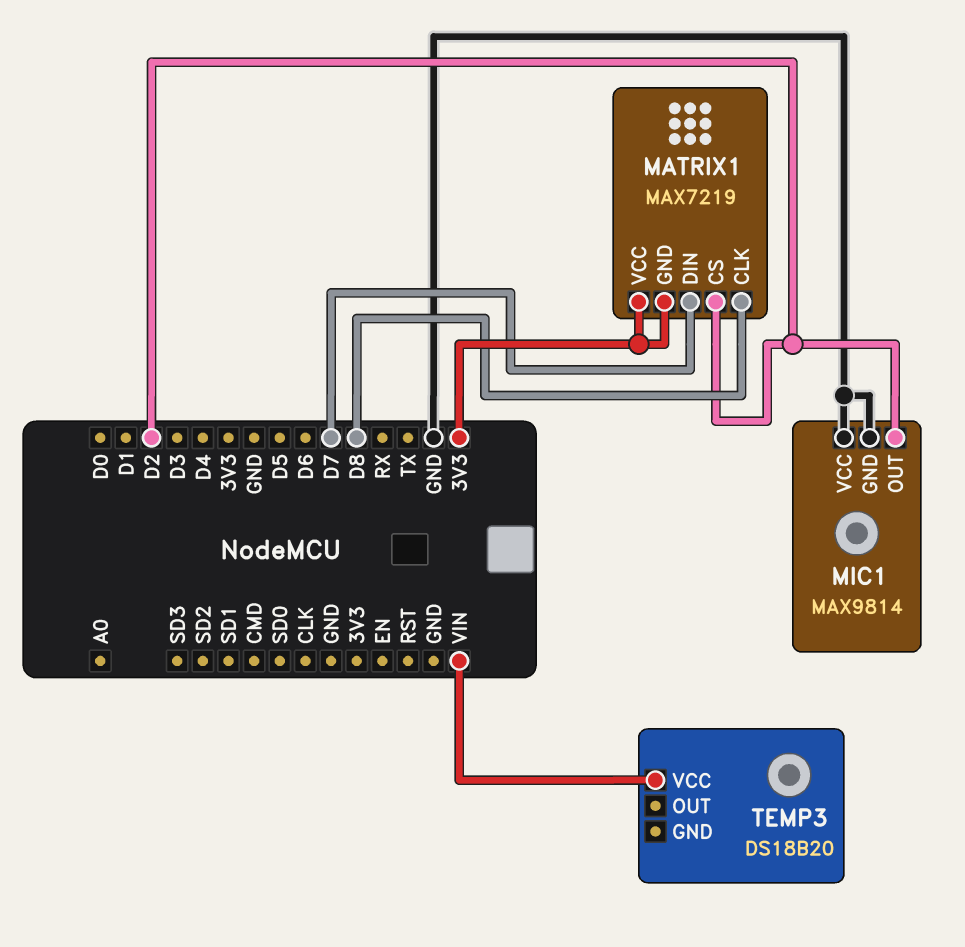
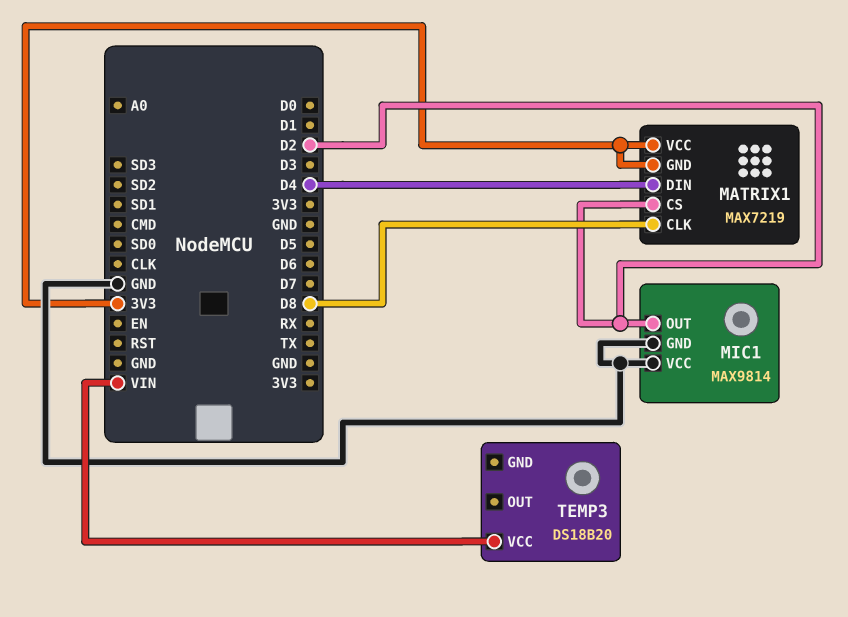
MATRIX1 pin DIN: D7 -> D4

